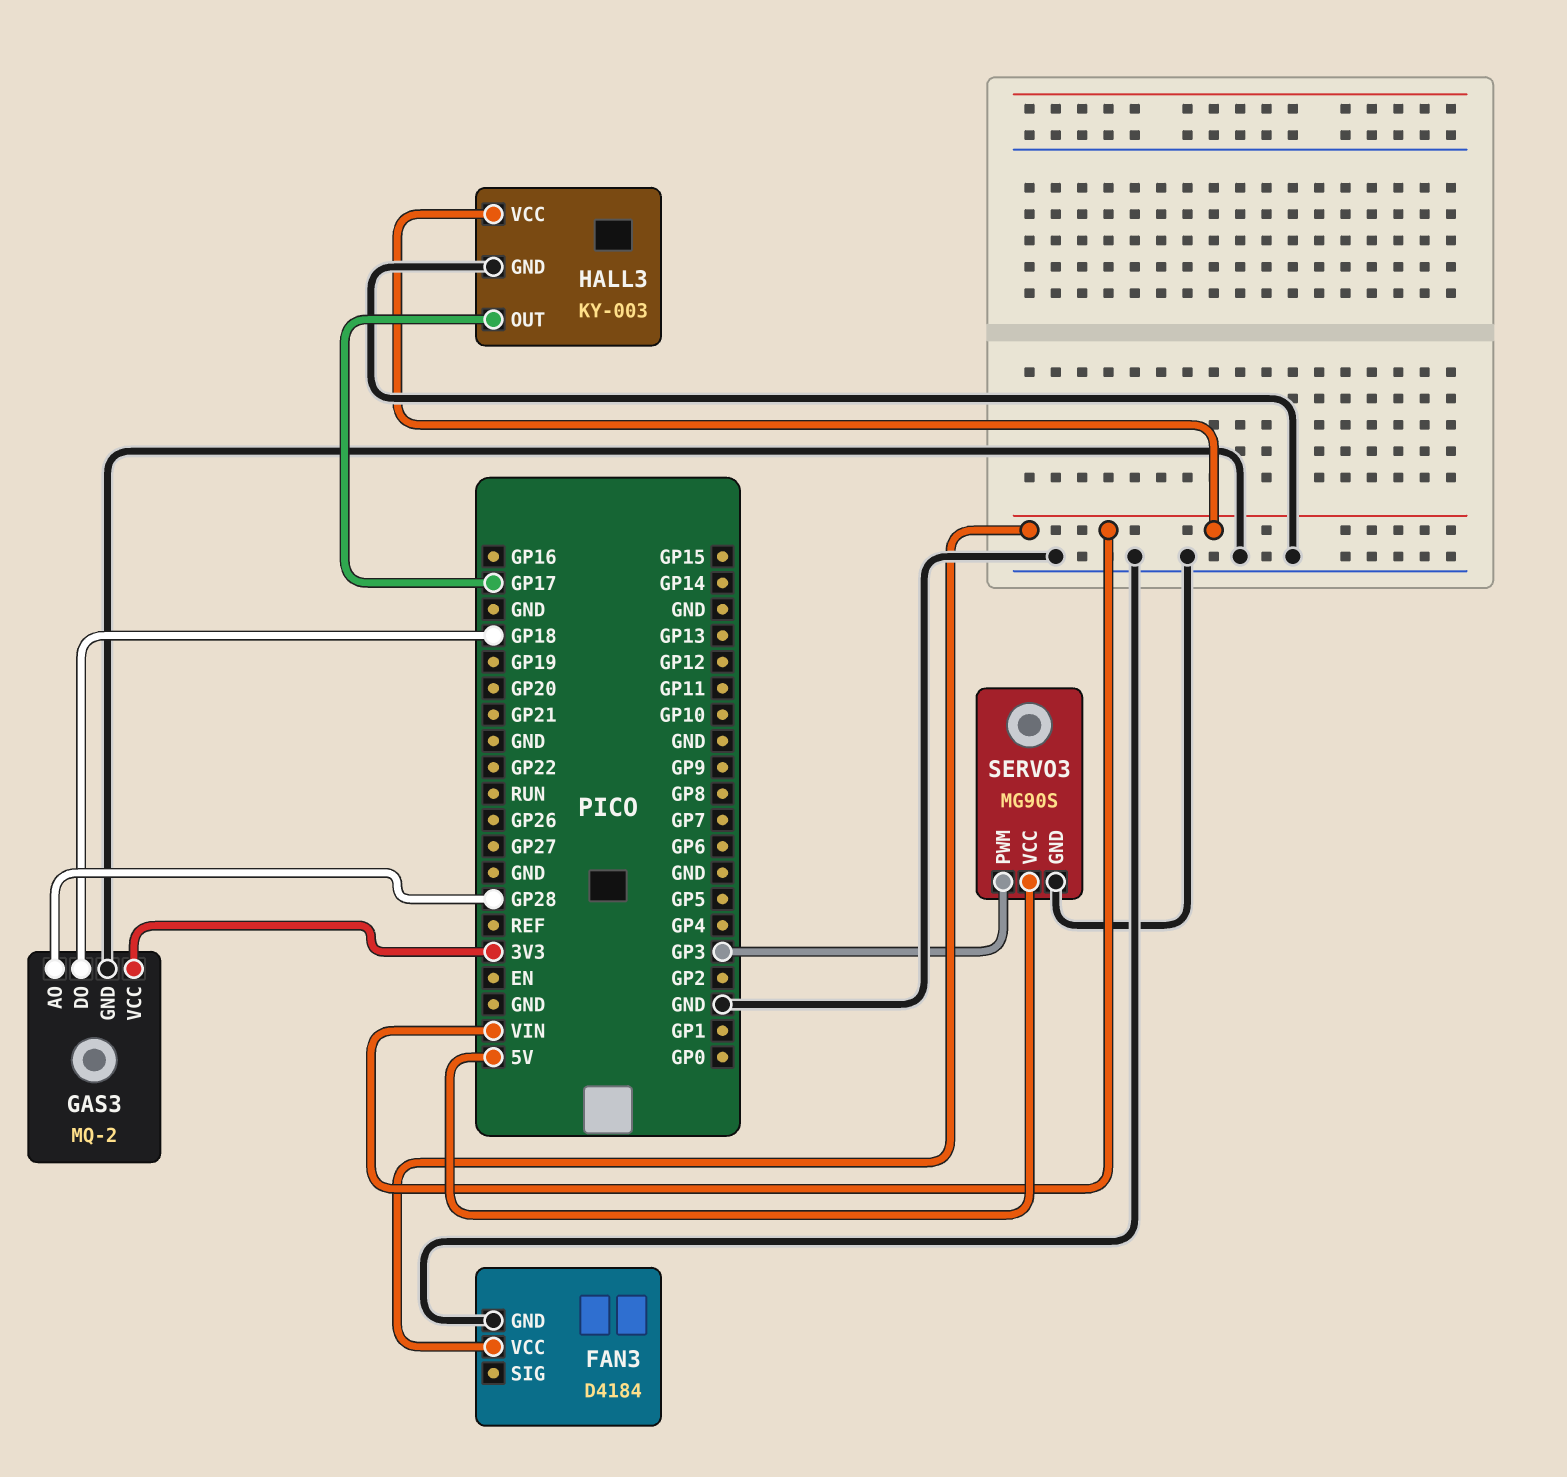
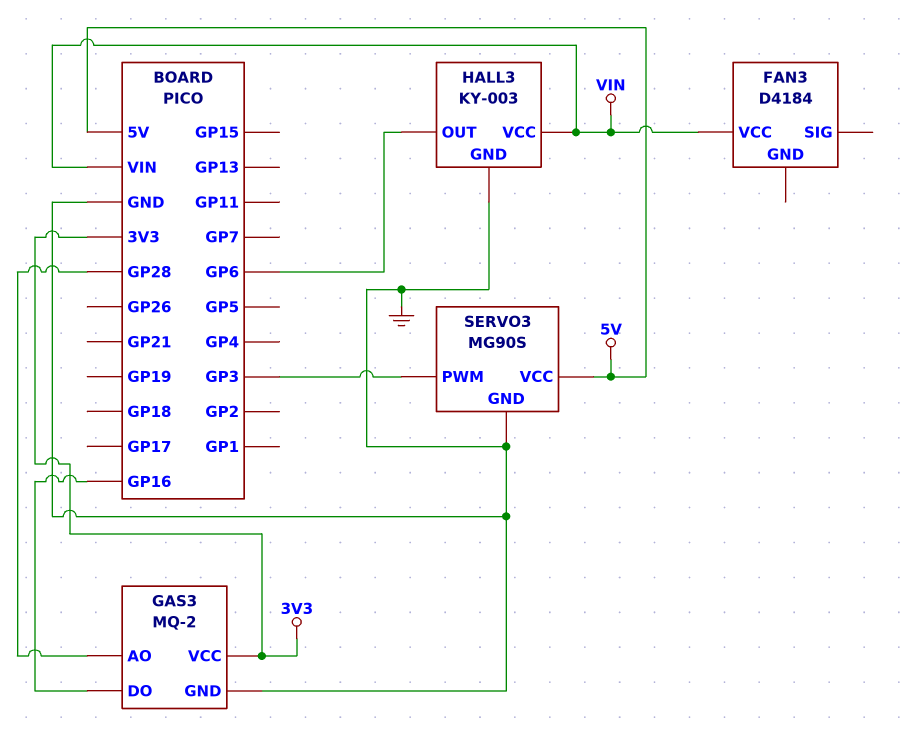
FAN3 pin GND: GND -> none
GAS3 pin DO: GP18 -> GP16
HALL3 pin OUT: GP17 -> GP6

